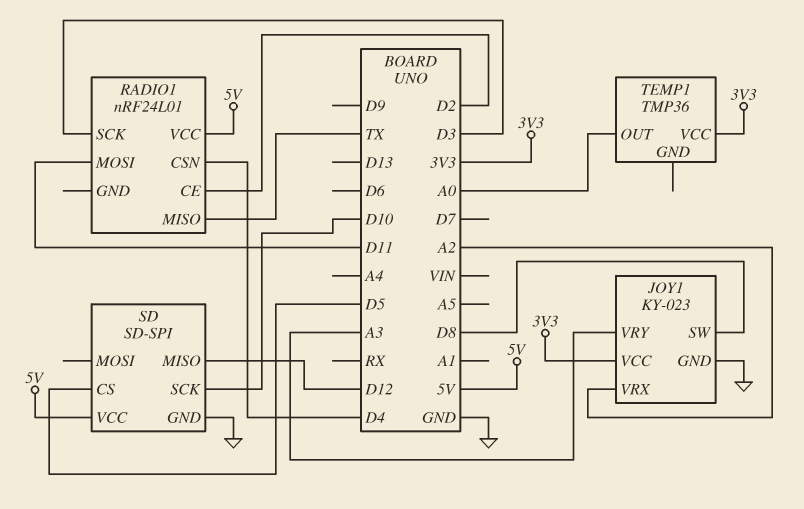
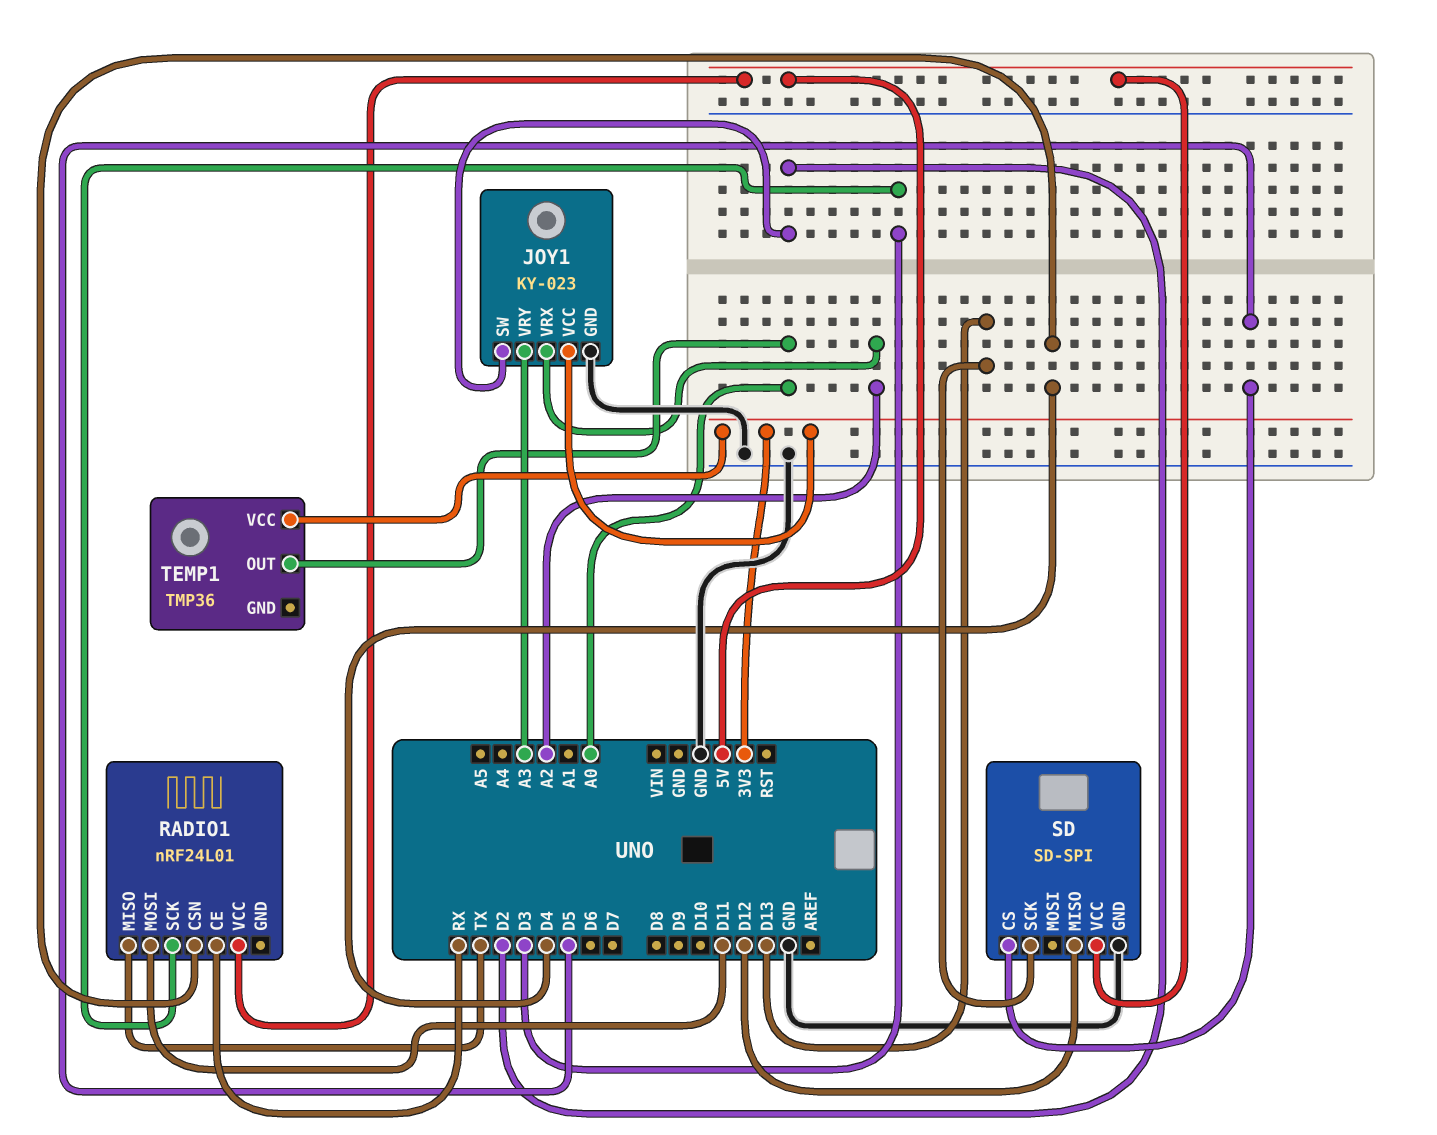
JOY1 pin SW: D8 -> D2
RADIO1 pin CE: D2 -> RX
SD pin SCK: D10 -> D13

